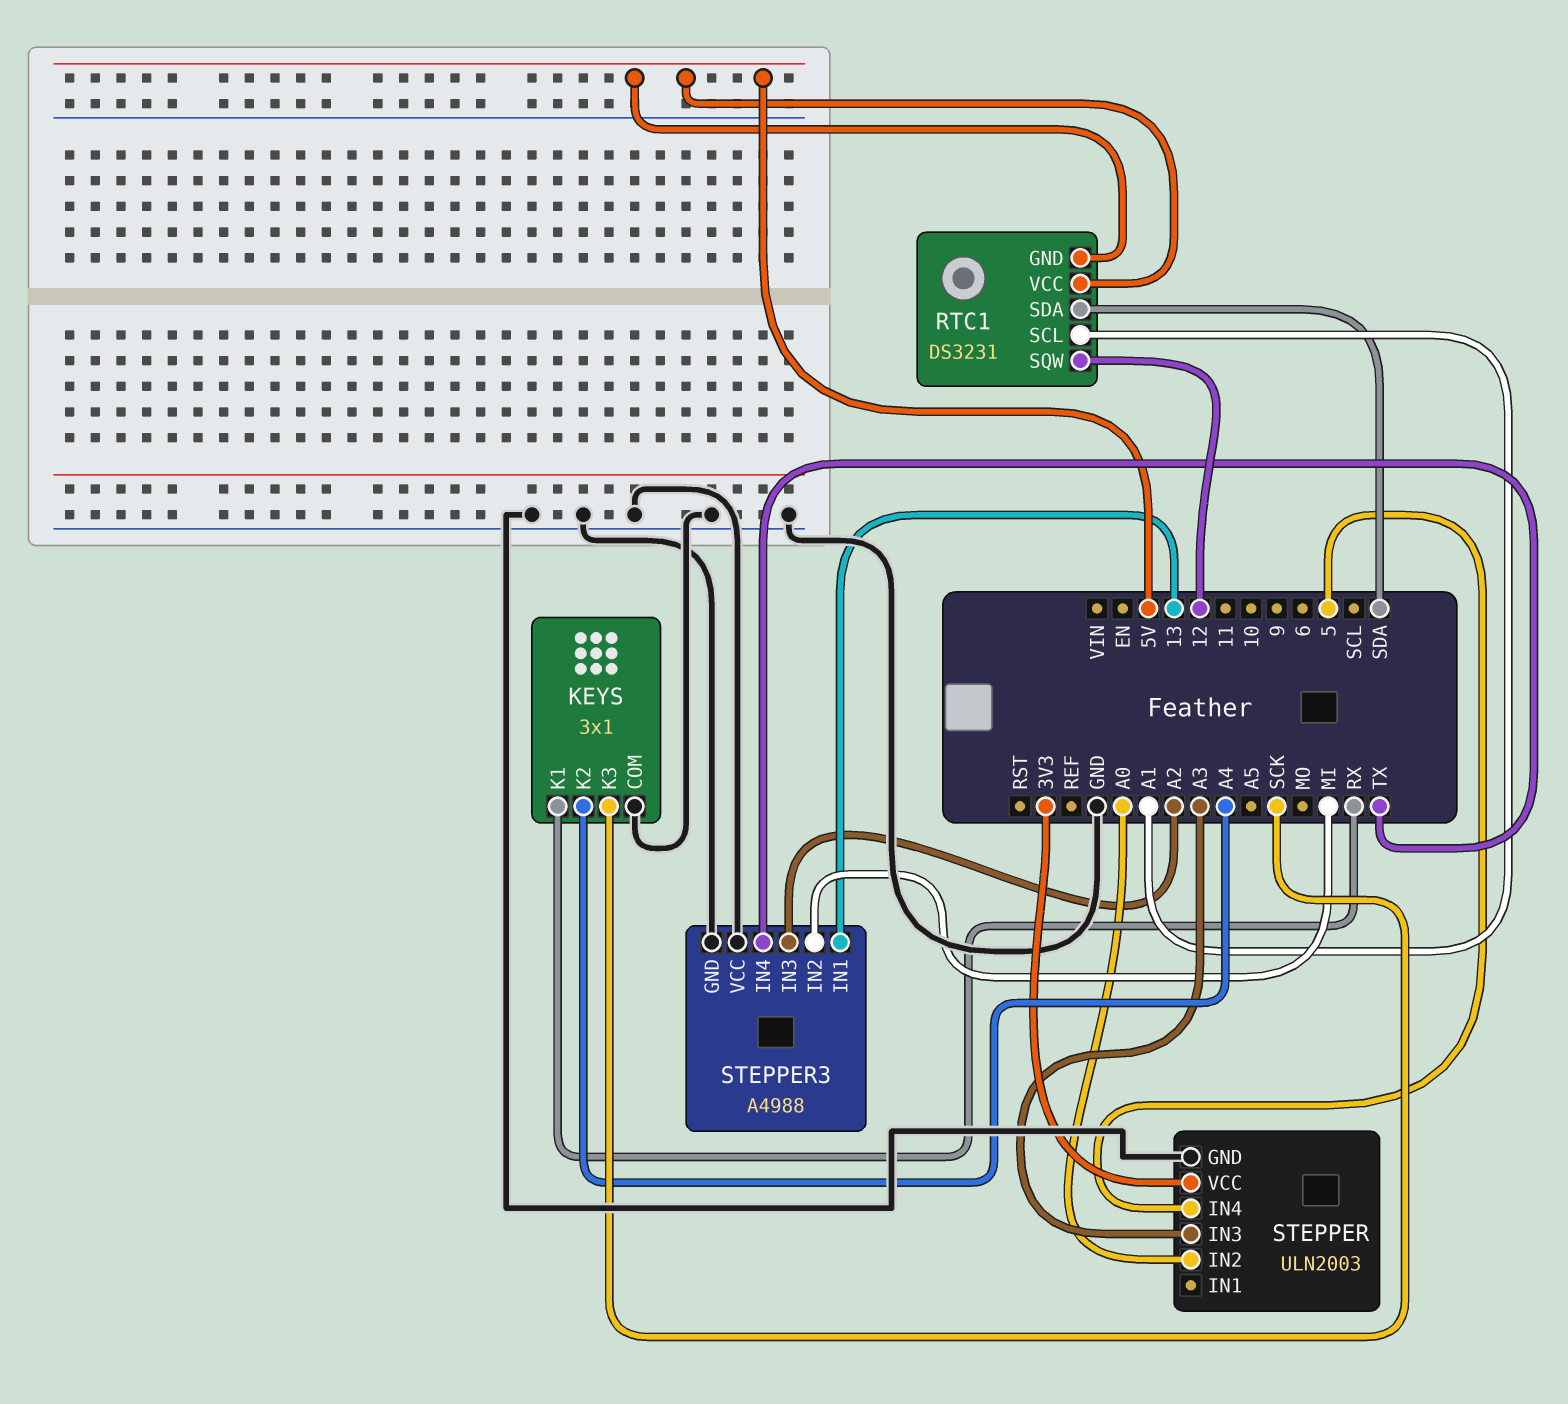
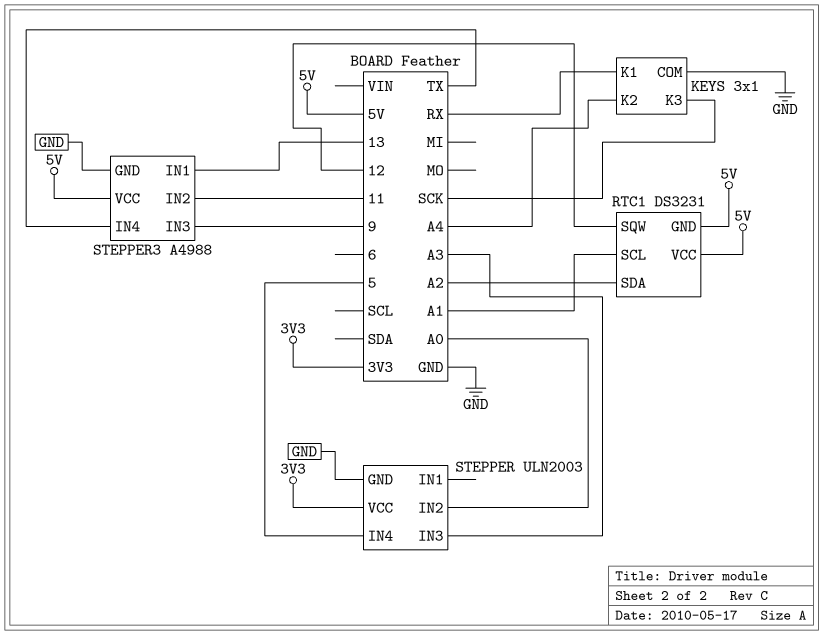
RTC1 pin SDA: SDA -> A2
STEPPER3 pin IN2: MI -> 11
STEPPER3 pin IN3: A2 -> 9
STEPPER3 pin VCC: GND -> 5V

